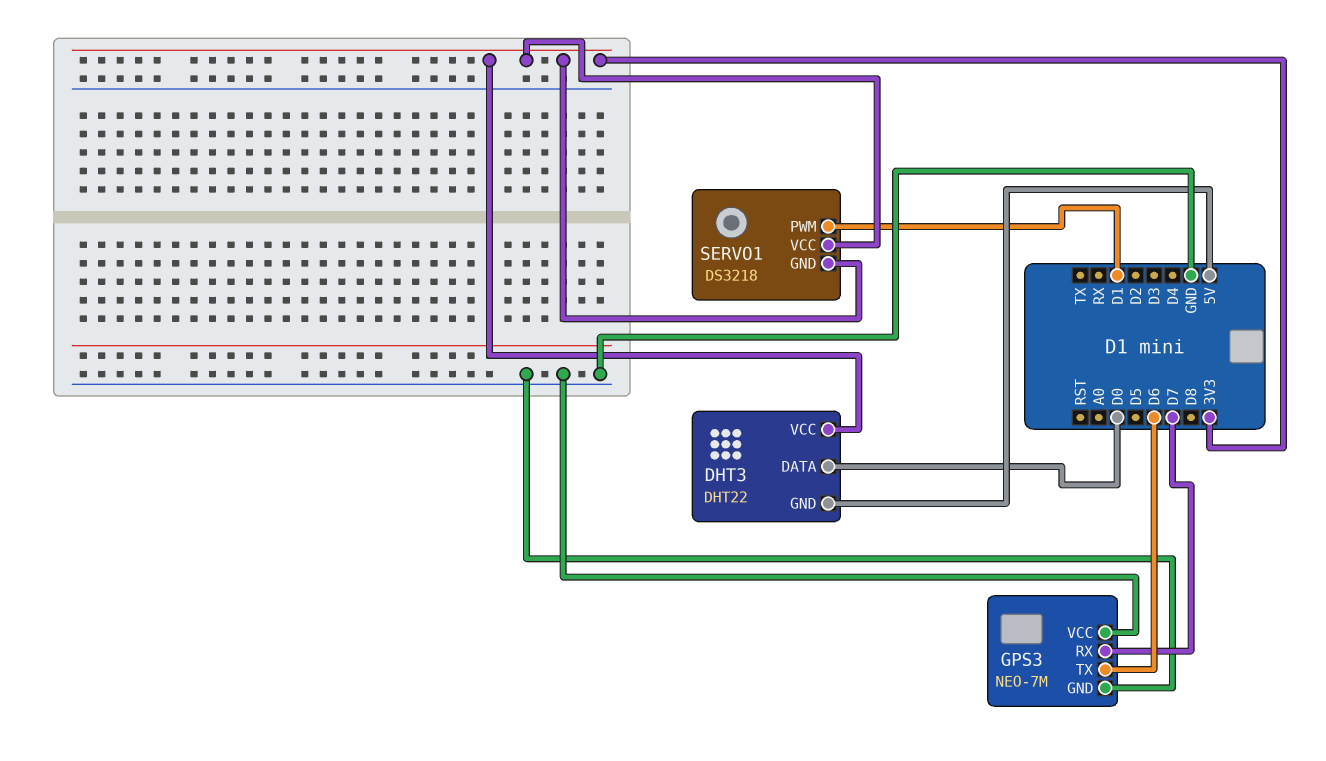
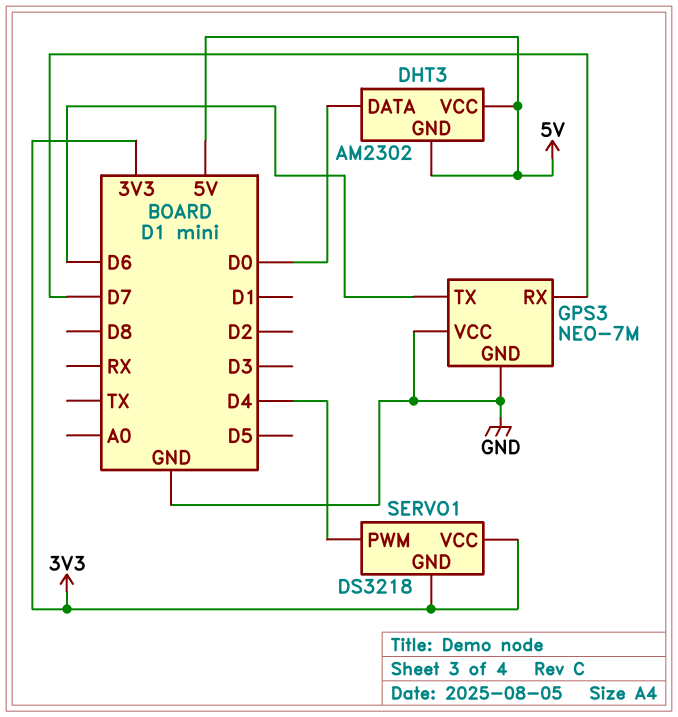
DHT3: DHT22 -> AM2302
DHT3 pin VCC: 3V3 -> 5V
SERVO1 pin PWM: D1 -> D4

